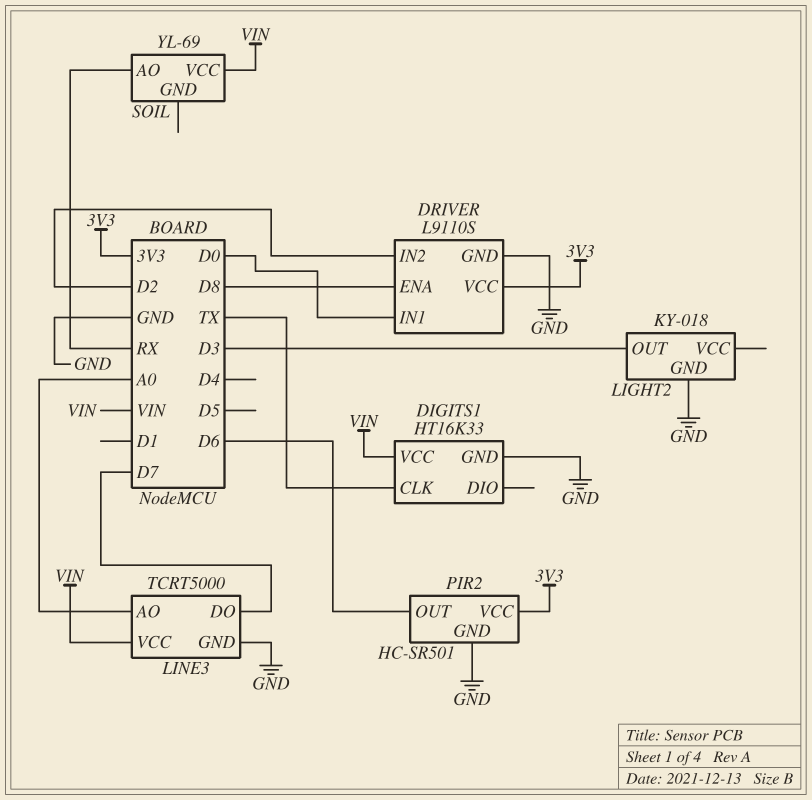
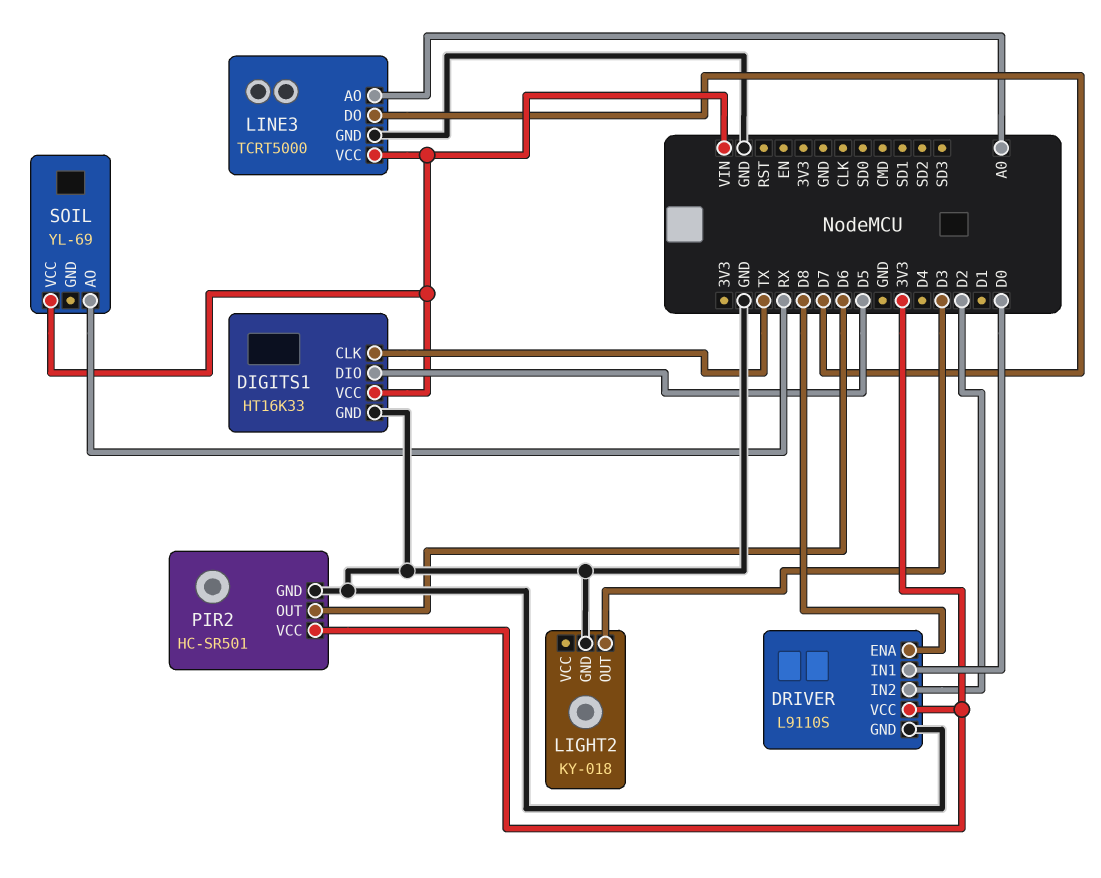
DIGITS1 pin DIO: none -> D5

